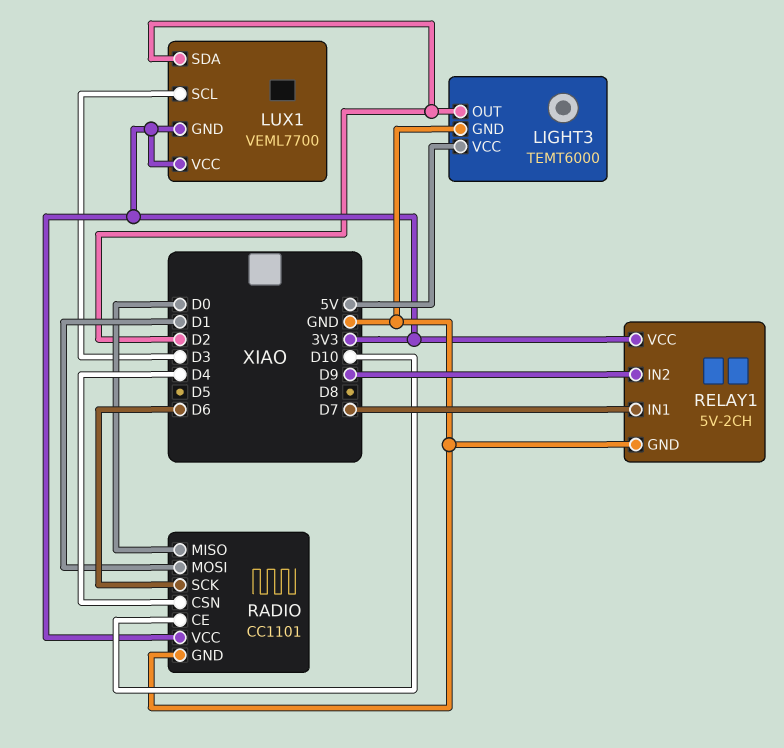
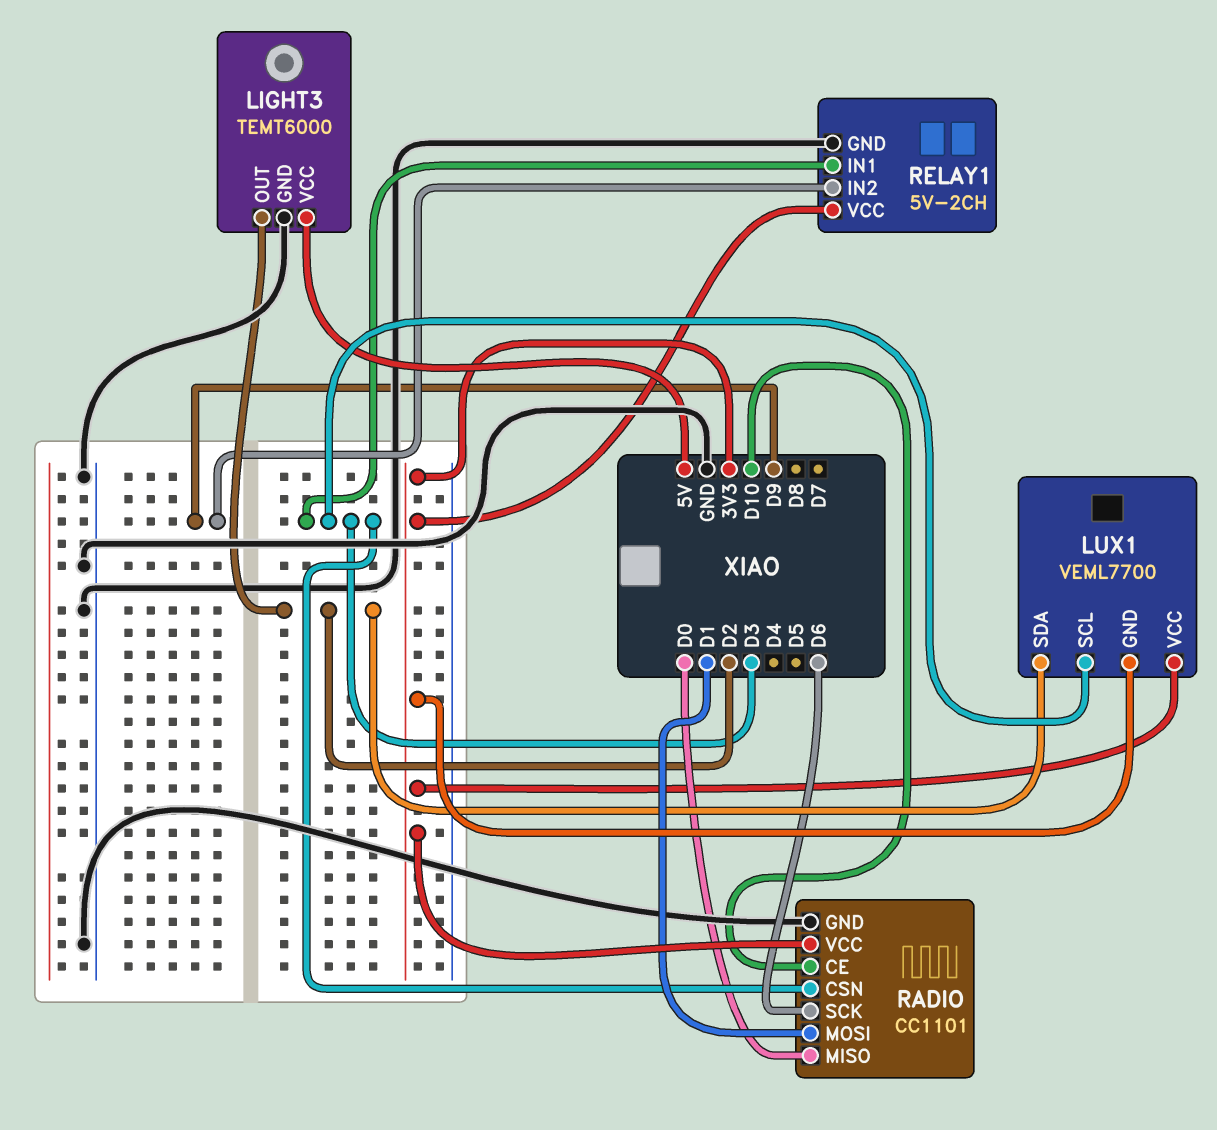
RADIO pin CSN: D4 -> D3
RELAY1 pin IN1: D7 -> D3

